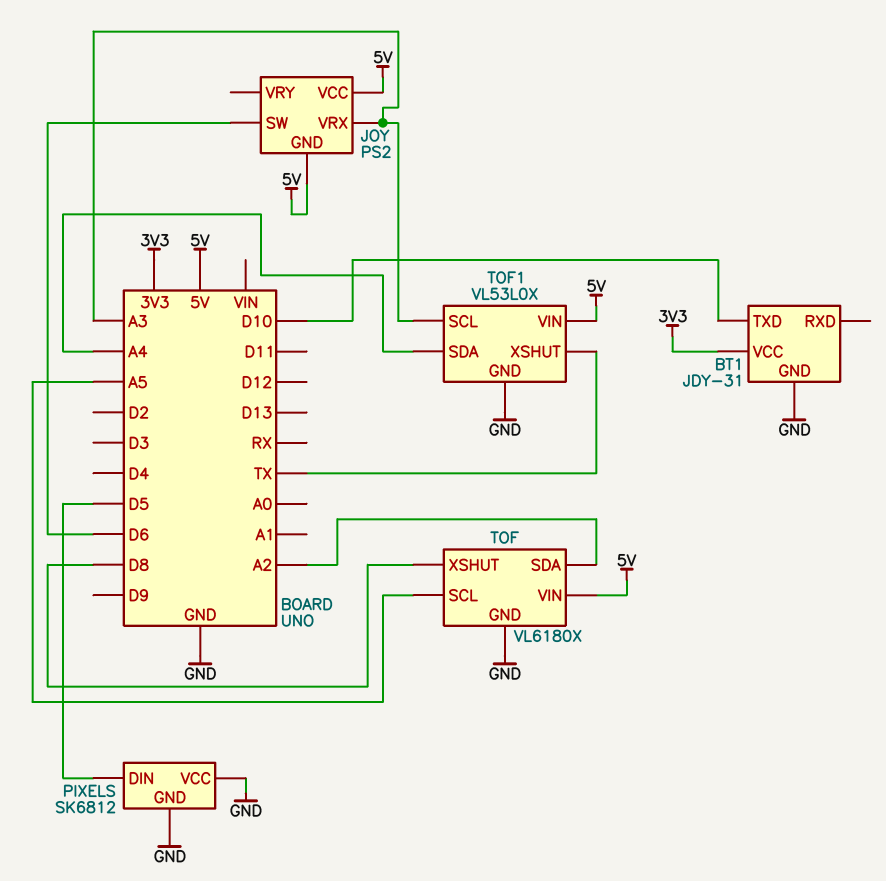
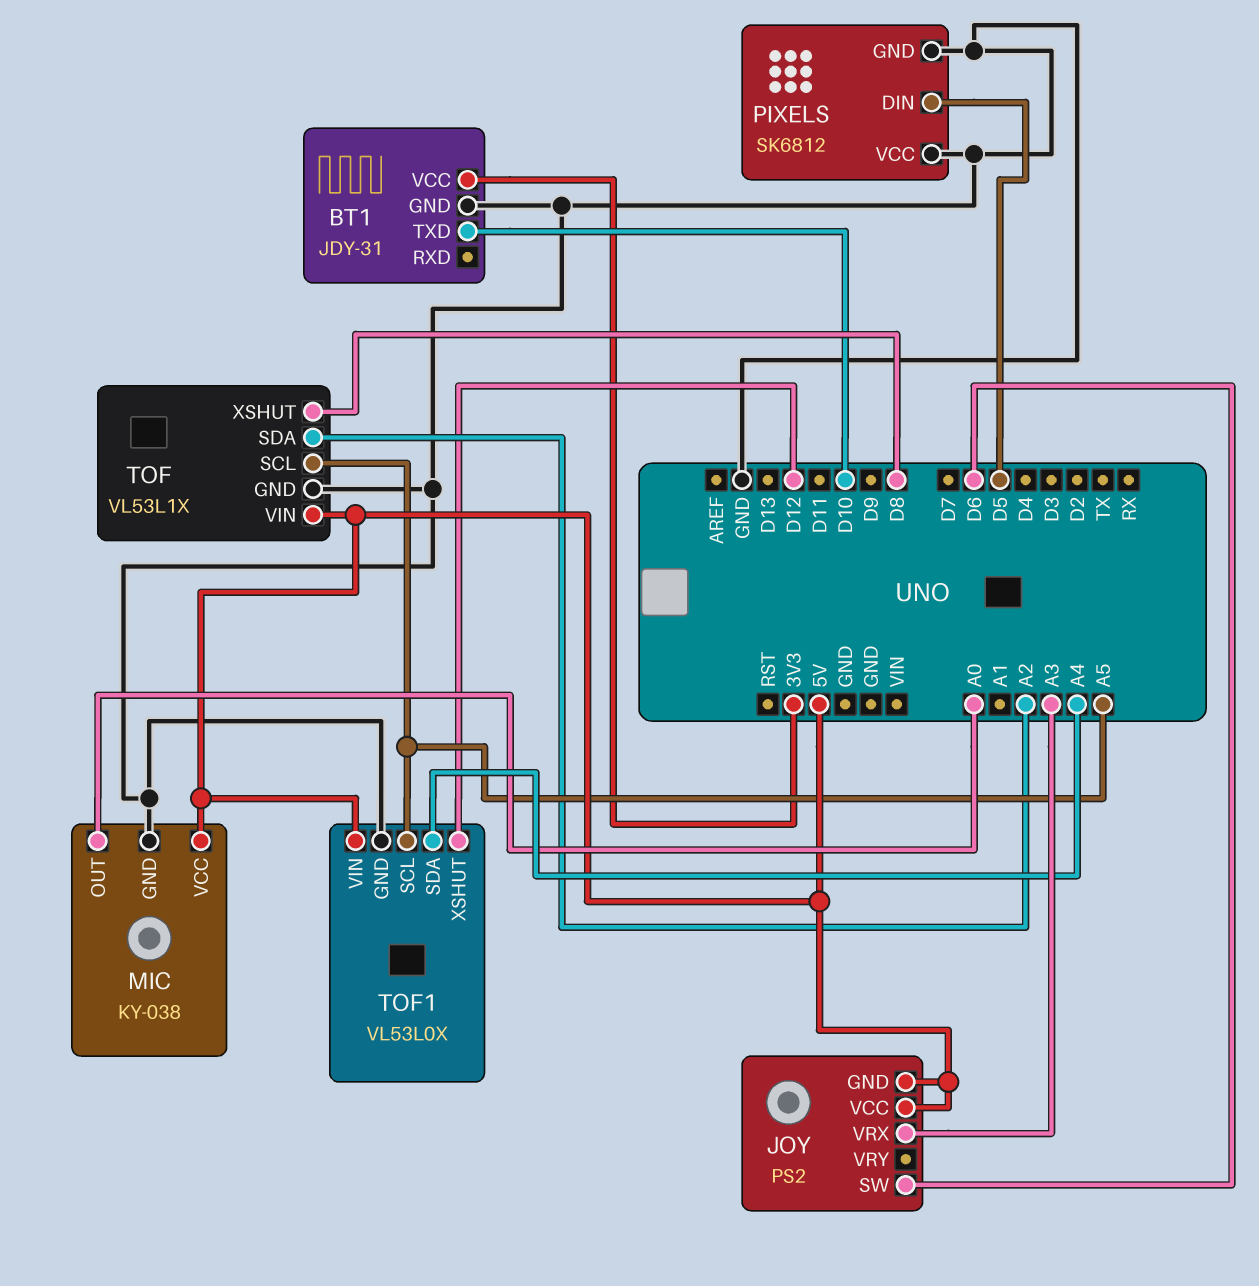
MIC: none -> KY-038
MIC pin GND: none -> GND
MIC pin OUT: none -> A0
MIC pin VCC: none -> 5V
TOF: VL6180X -> VL53L1X
TOF1 pin SCL: A3 -> A5
TOF1 pin XSHUT: TX -> D12

